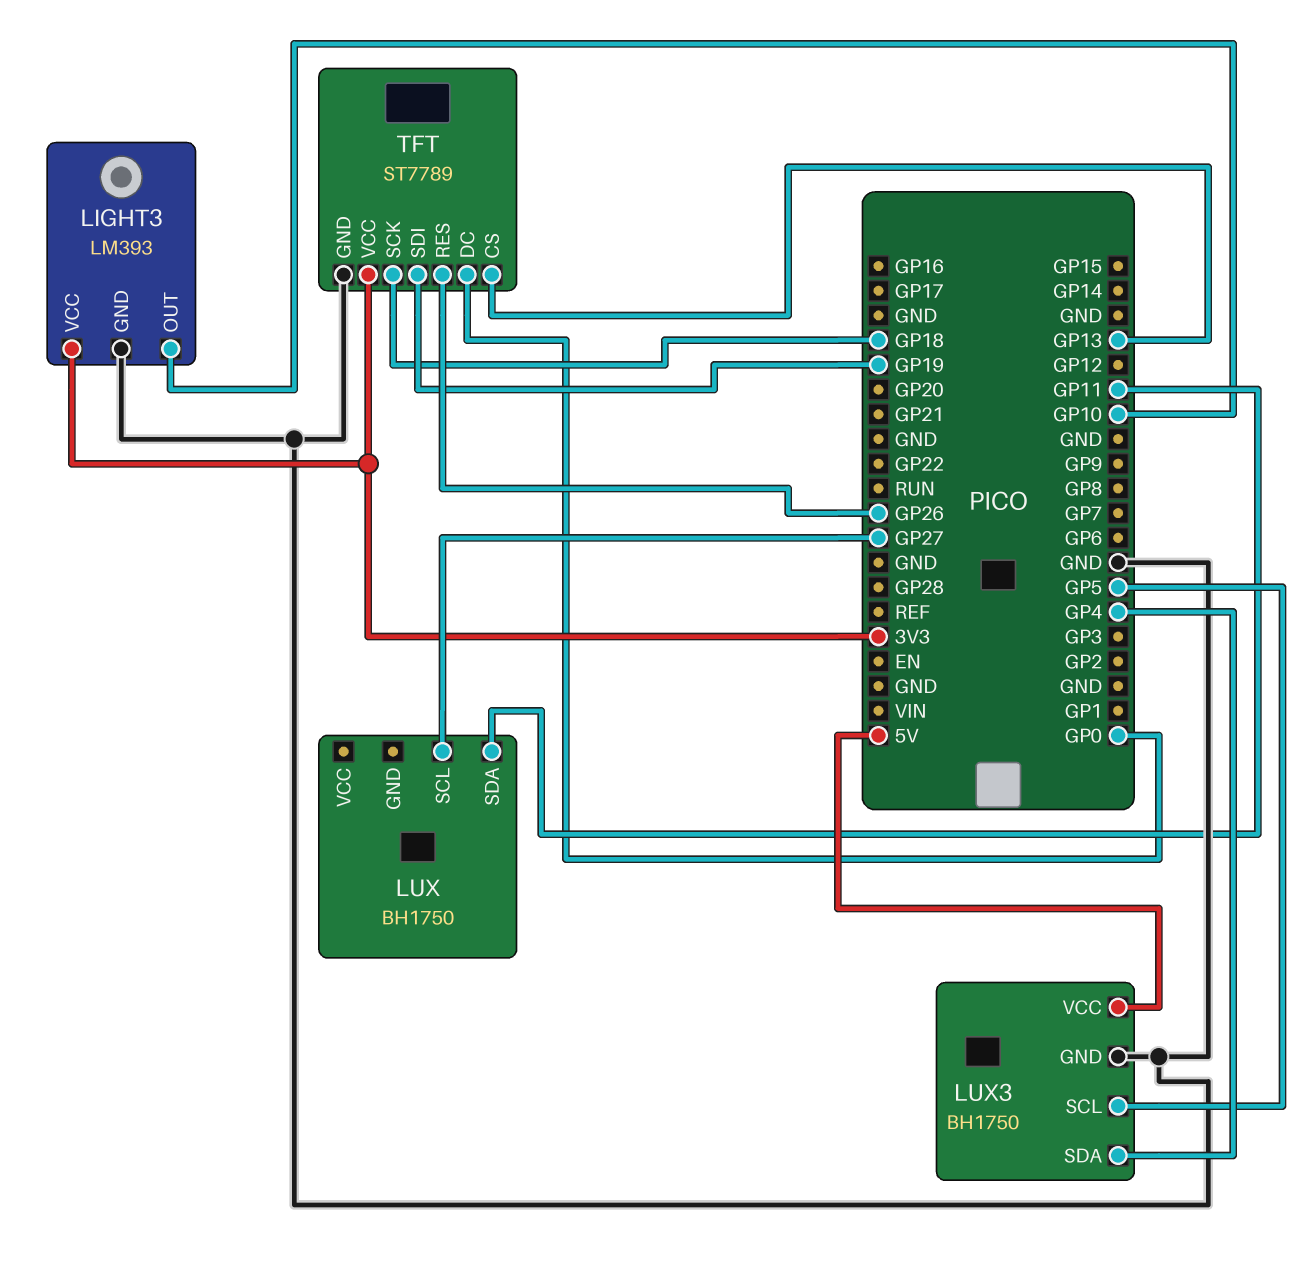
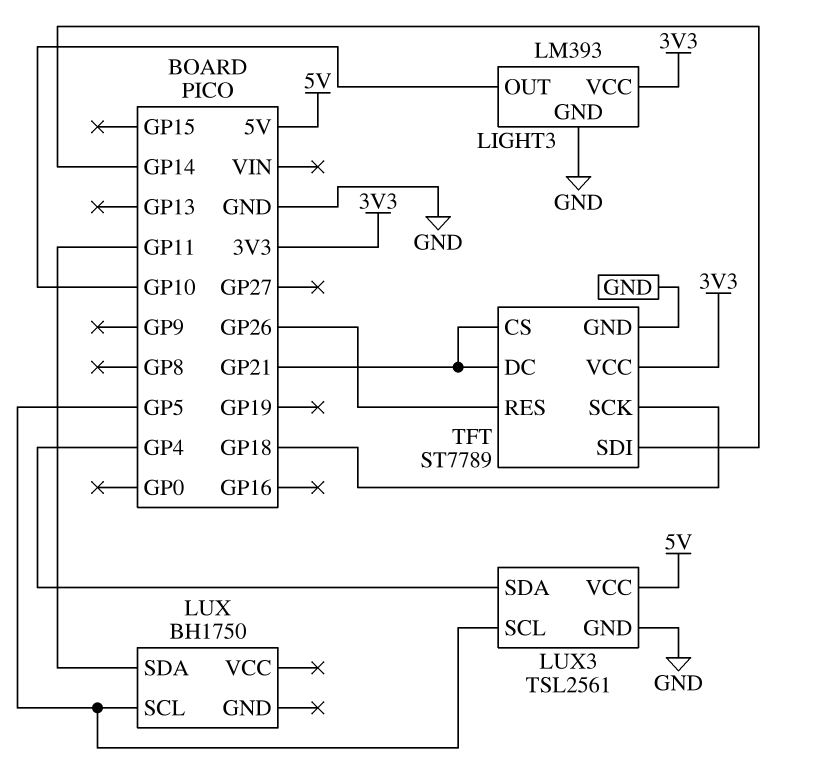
LUX pin SCL: GP27 -> GP5
LUX3: BH1750 -> TSL2561
TFT pin CS: GP13 -> GP21
TFT pin DC: GP0 -> GP21
TFT pin SDI: GP19 -> GP14

